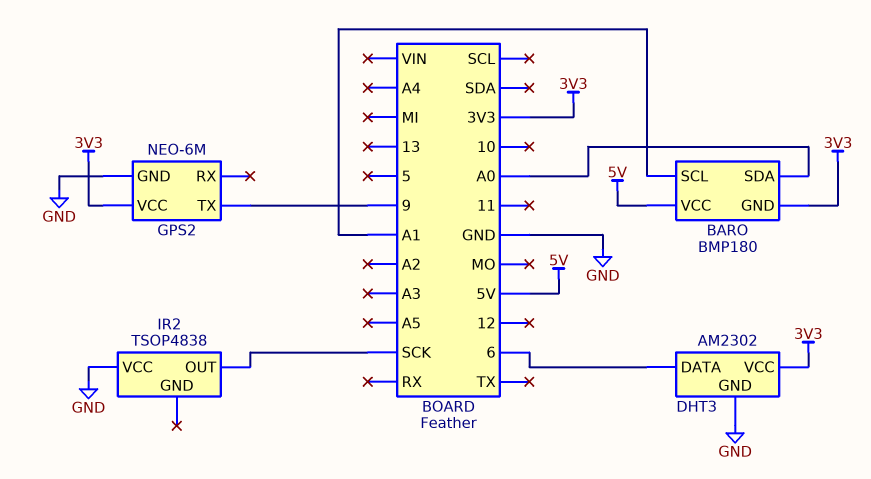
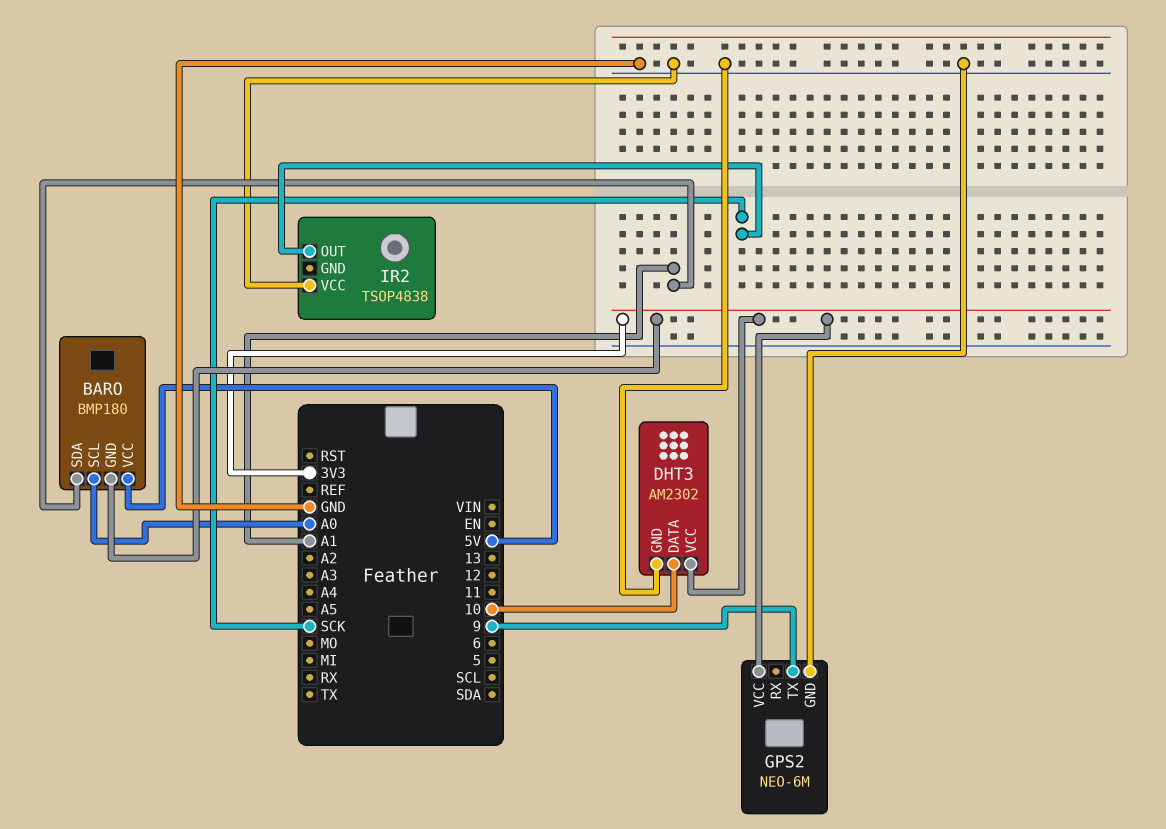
BARO pin SCL: A1 -> A0
BARO pin SDA: A0 -> A1
DHT3 pin DATA: 6 -> 10

